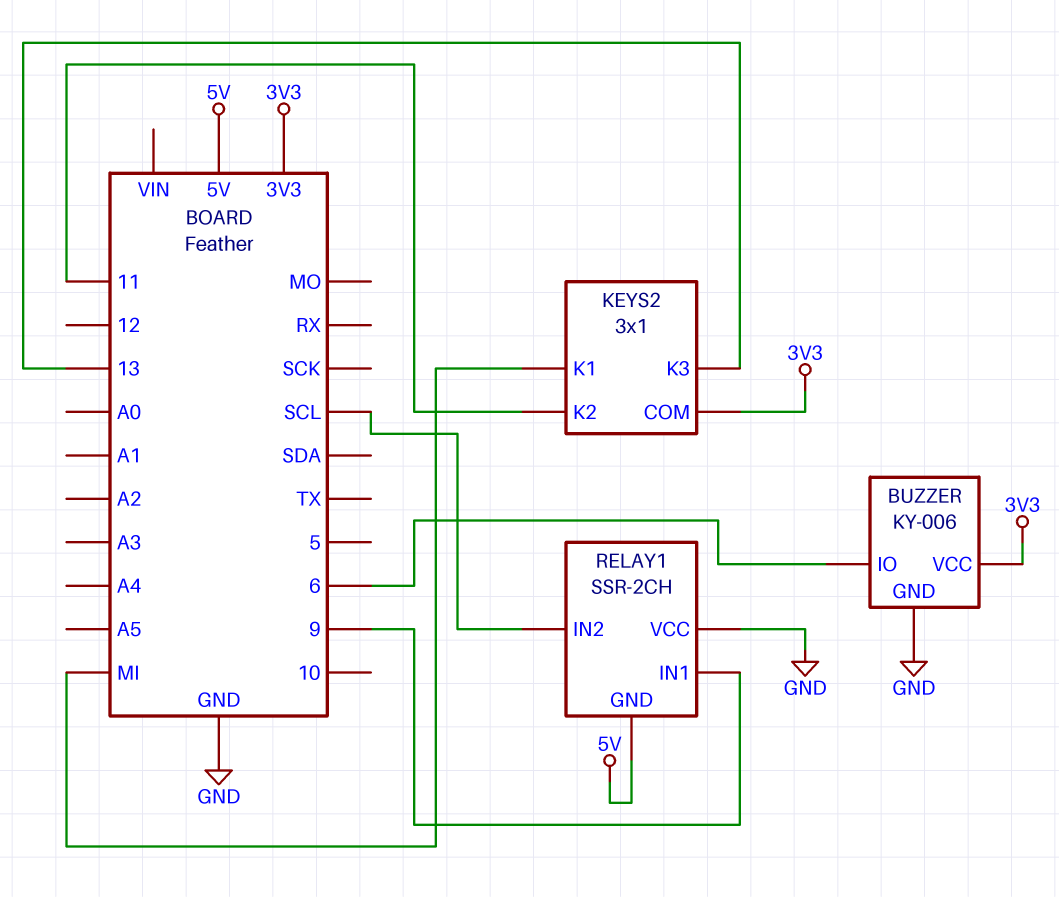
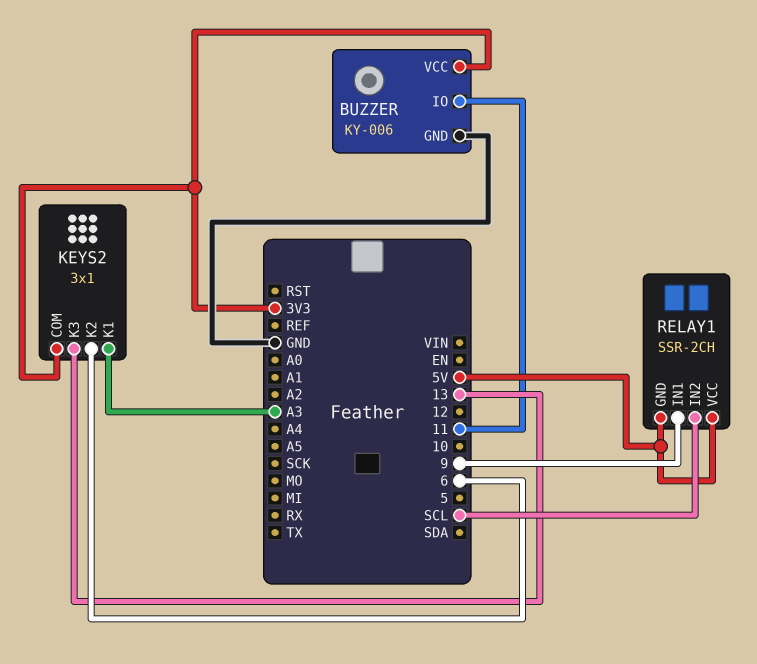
BUZZER pin IO: 6 -> 11
KEYS2 pin K1: MI -> A3
KEYS2 pin K2: 11 -> 6
RELAY1 pin VCC: GND -> 5V

